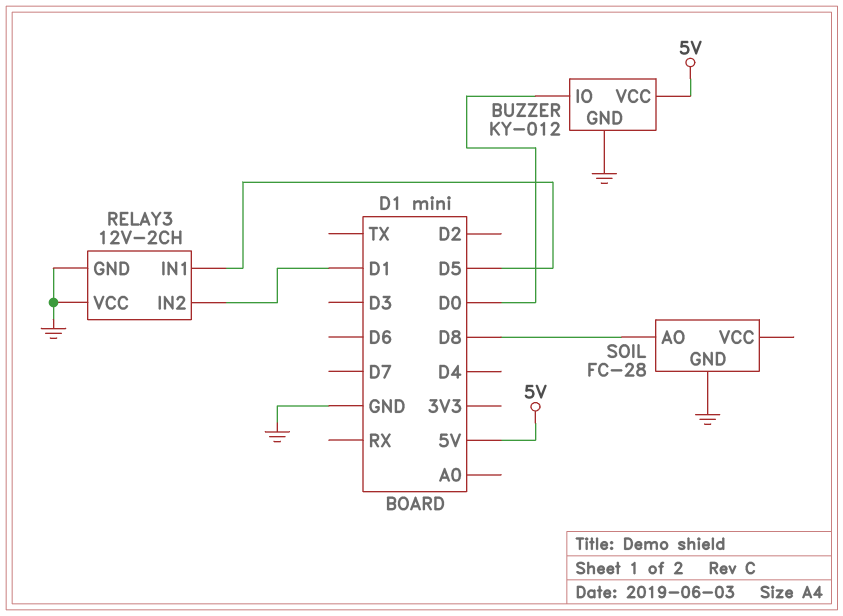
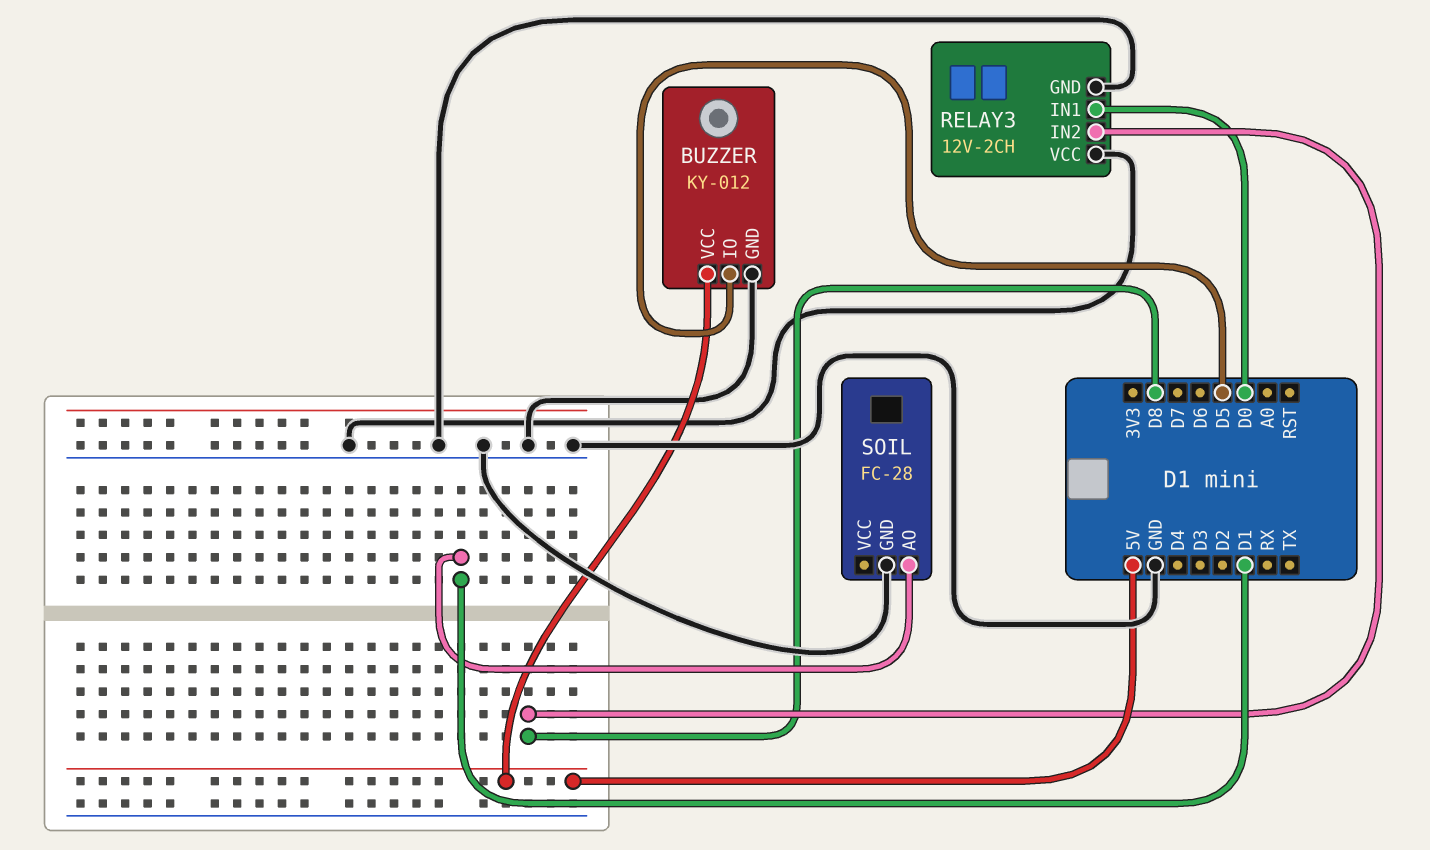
BUZZER pin IO: D0 -> D5
RELAY3 pin IN1: D5 -> D0
RELAY3 pin IN2: D1 -> D8
SOIL pin AO: D8 -> D1

